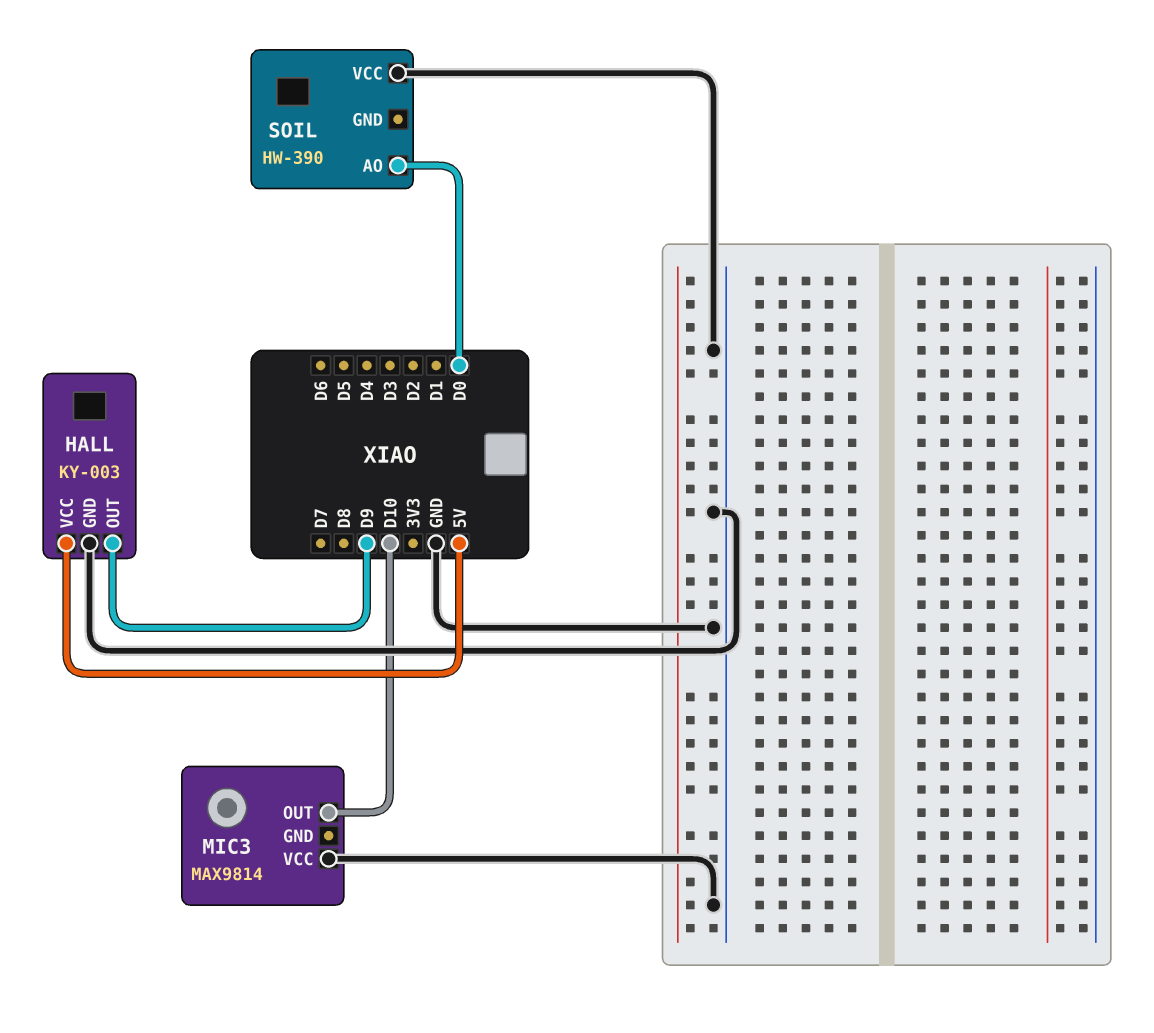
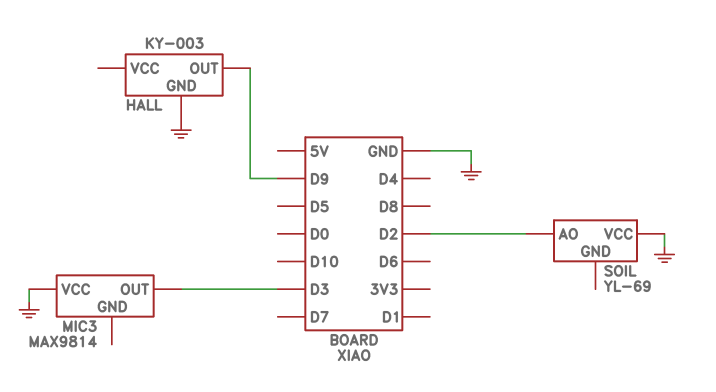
HALL pin VCC: 5V -> none
MIC3 pin OUT: D10 -> D3
SOIL: HW-390 -> YL-69
SOIL pin AO: D0 -> D2

